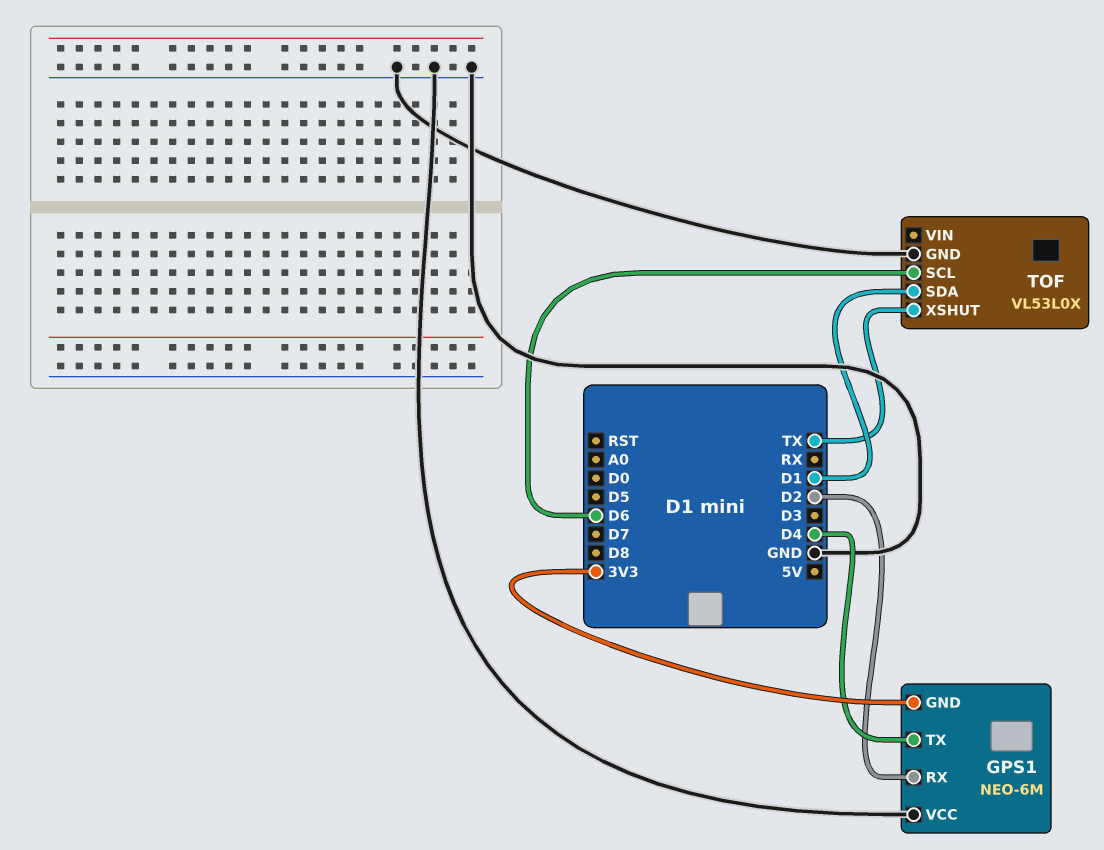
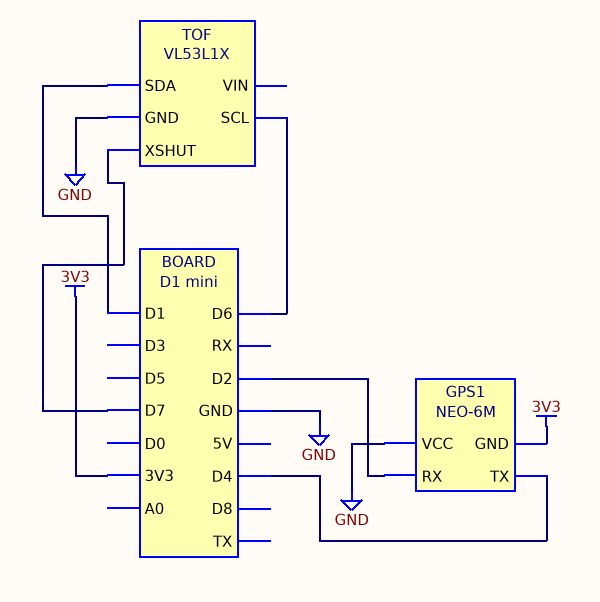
TOF: VL53L0X -> VL53L1X
TOF pin XSHUT: TX -> D7

